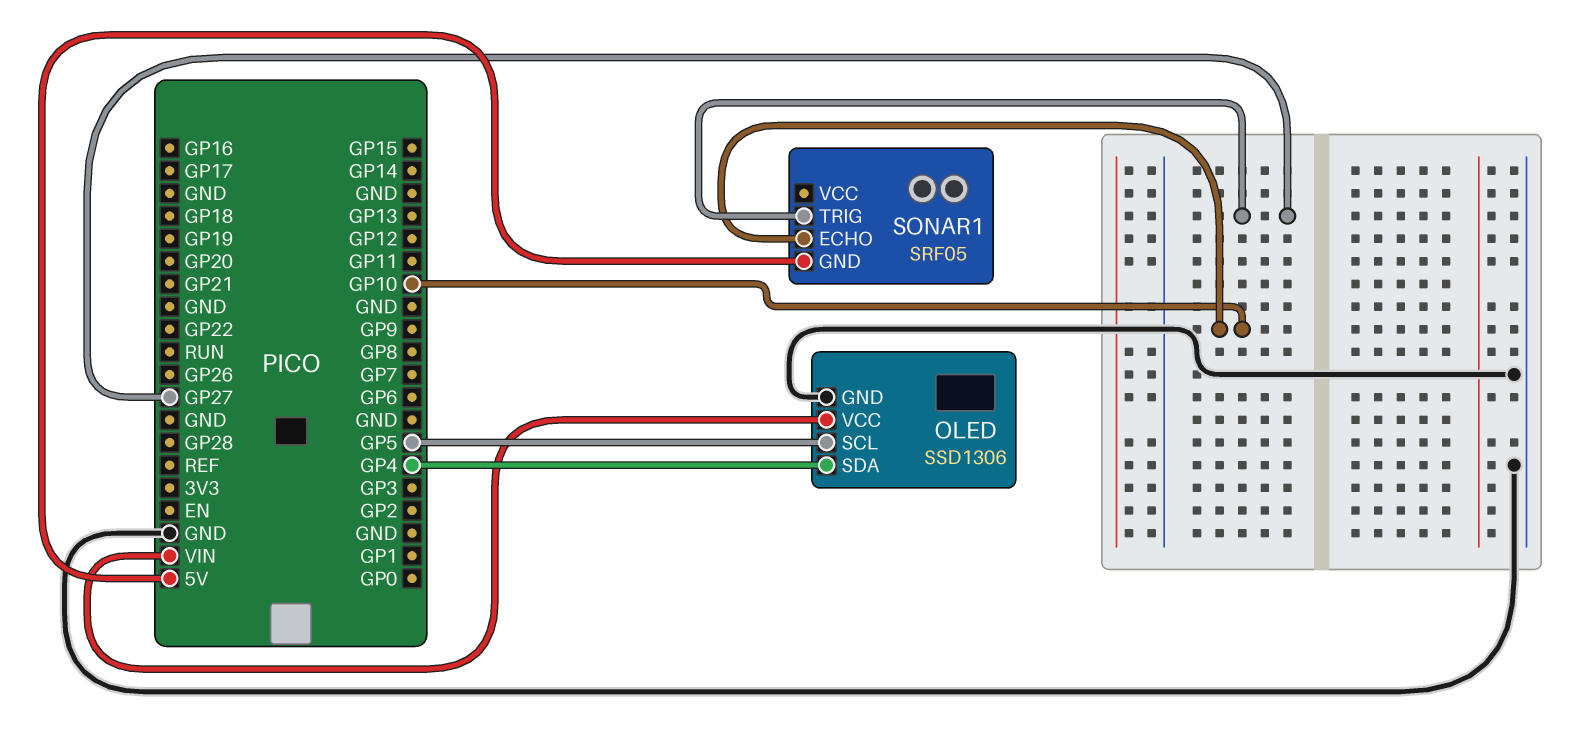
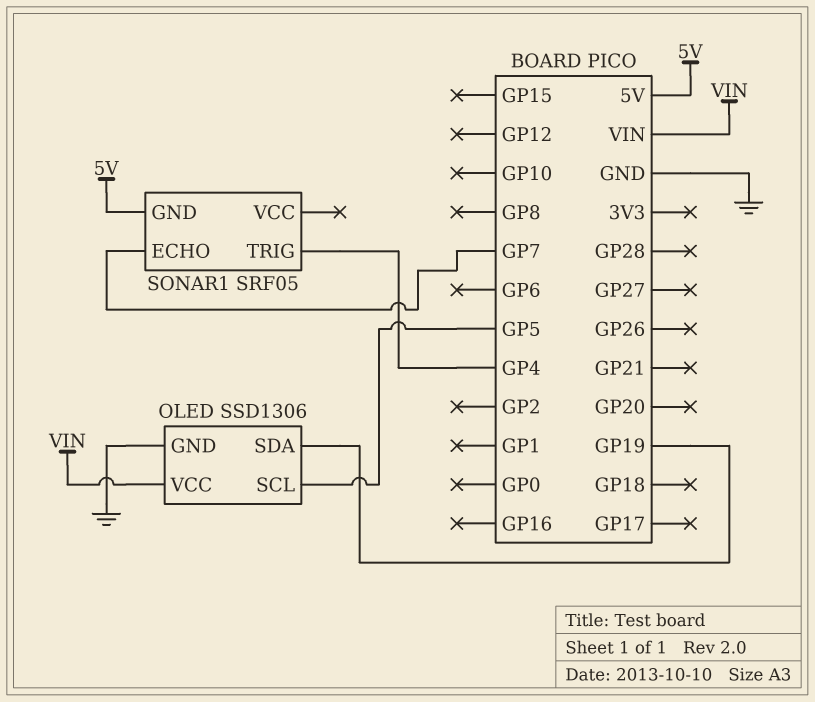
OLED pin SDA: GP4 -> GP19
SONAR1 pin ECHO: GP10 -> GP7
SONAR1 pin TRIG: GP27 -> GP4

